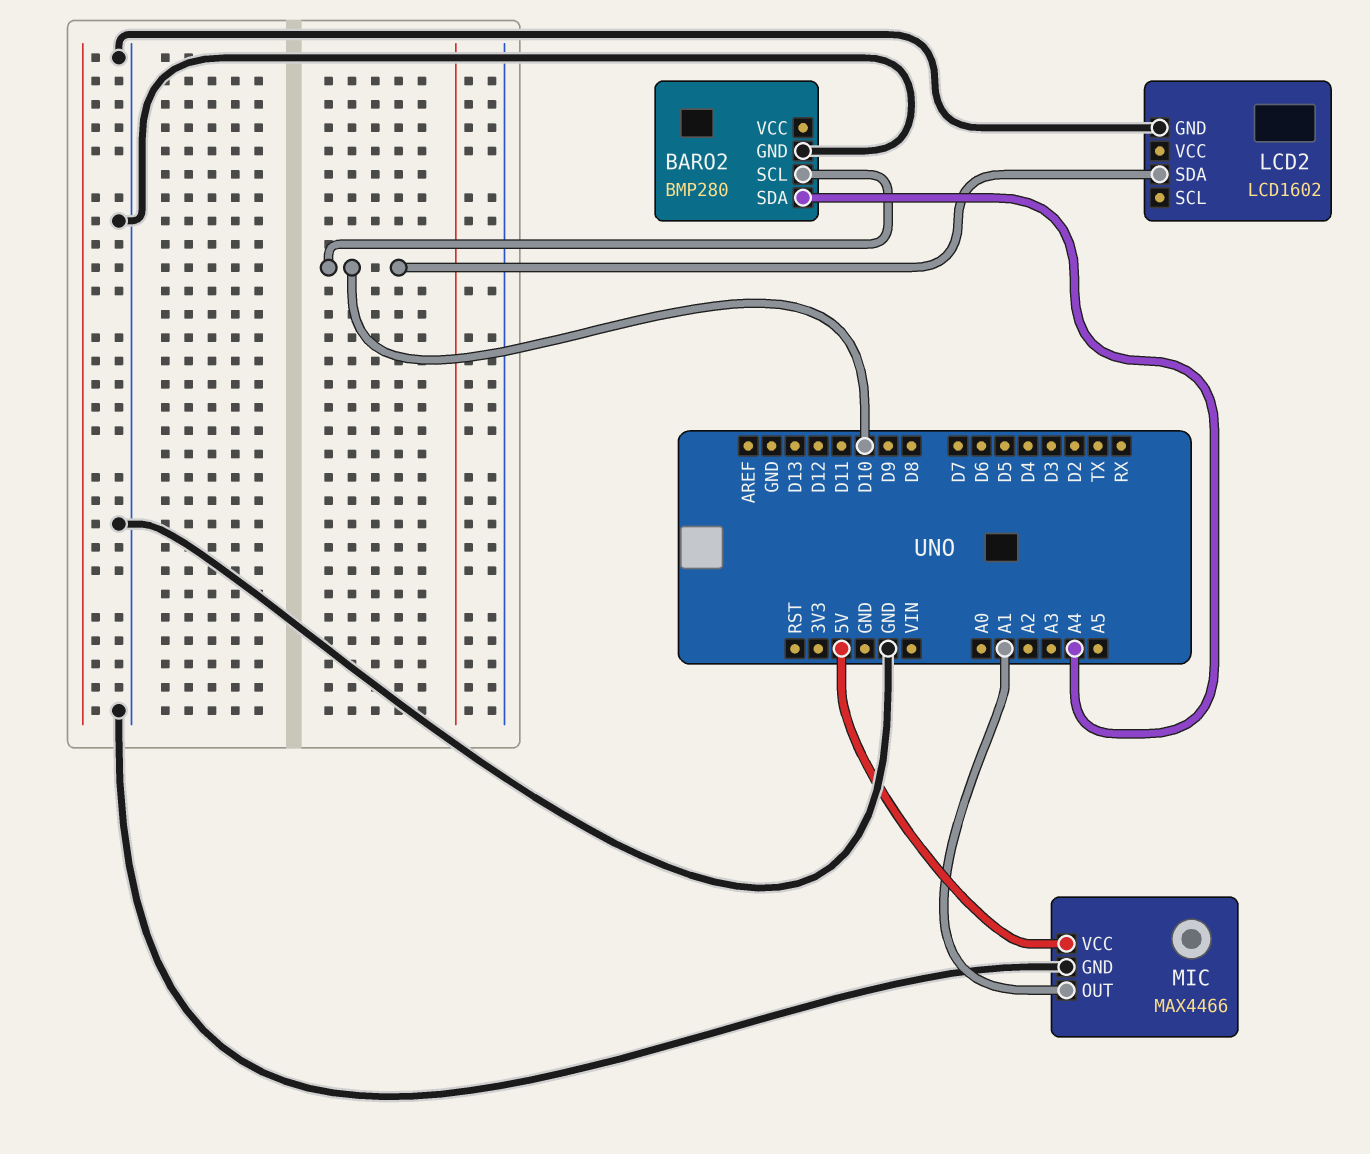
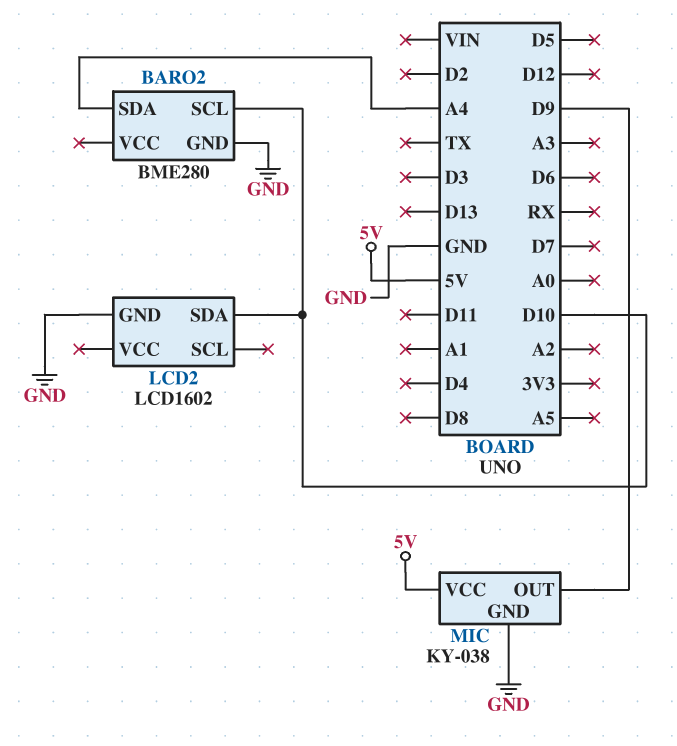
BARO2: BMP280 -> BME280
MIC: MAX4466 -> KY-038
MIC pin OUT: A1 -> D9

